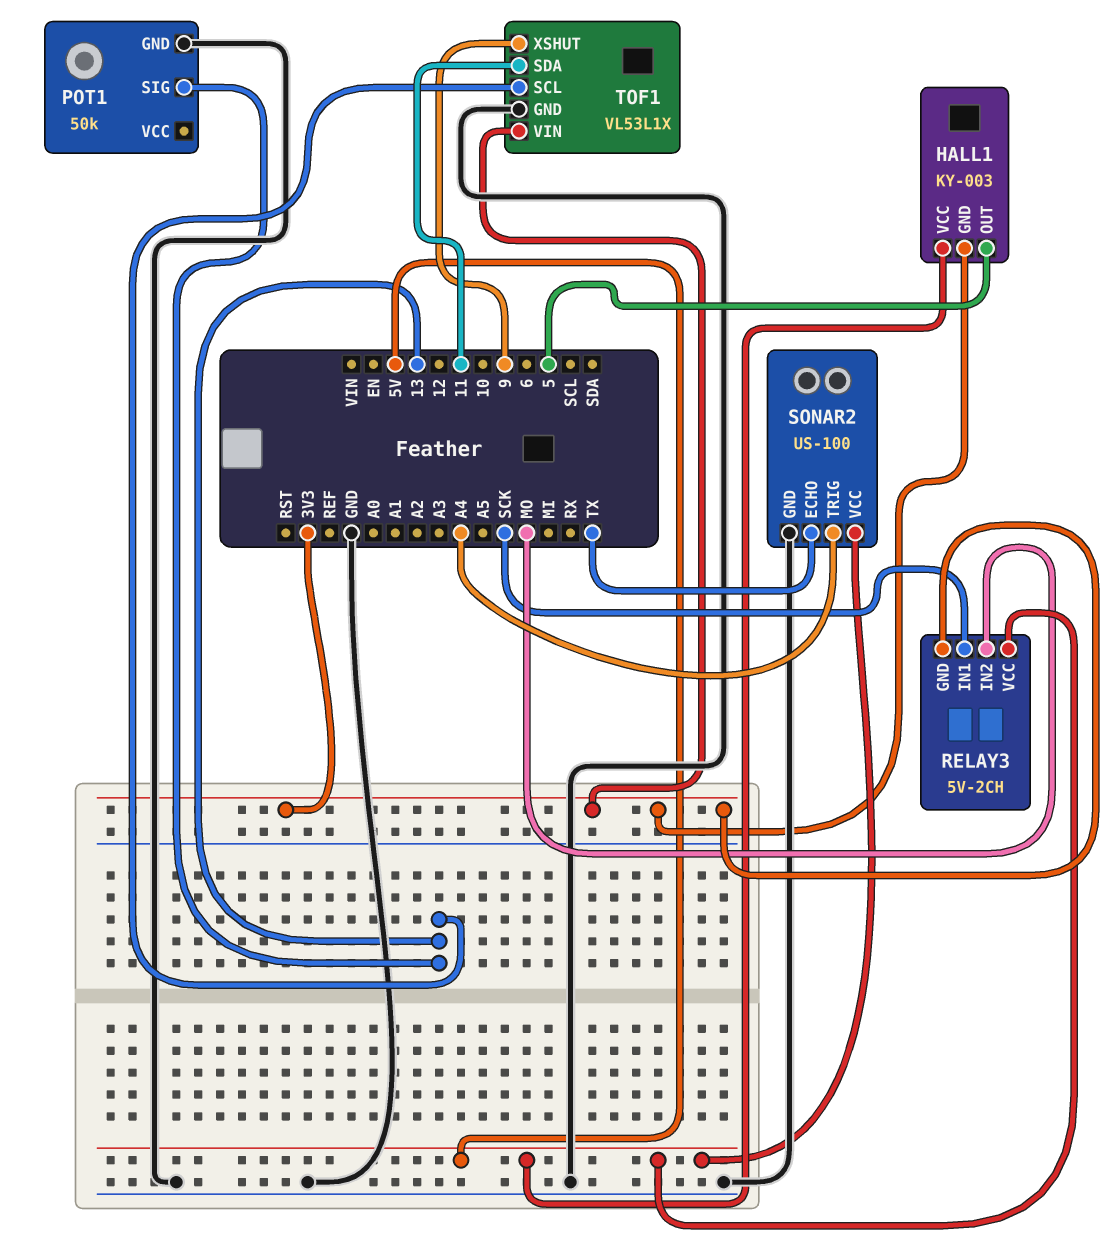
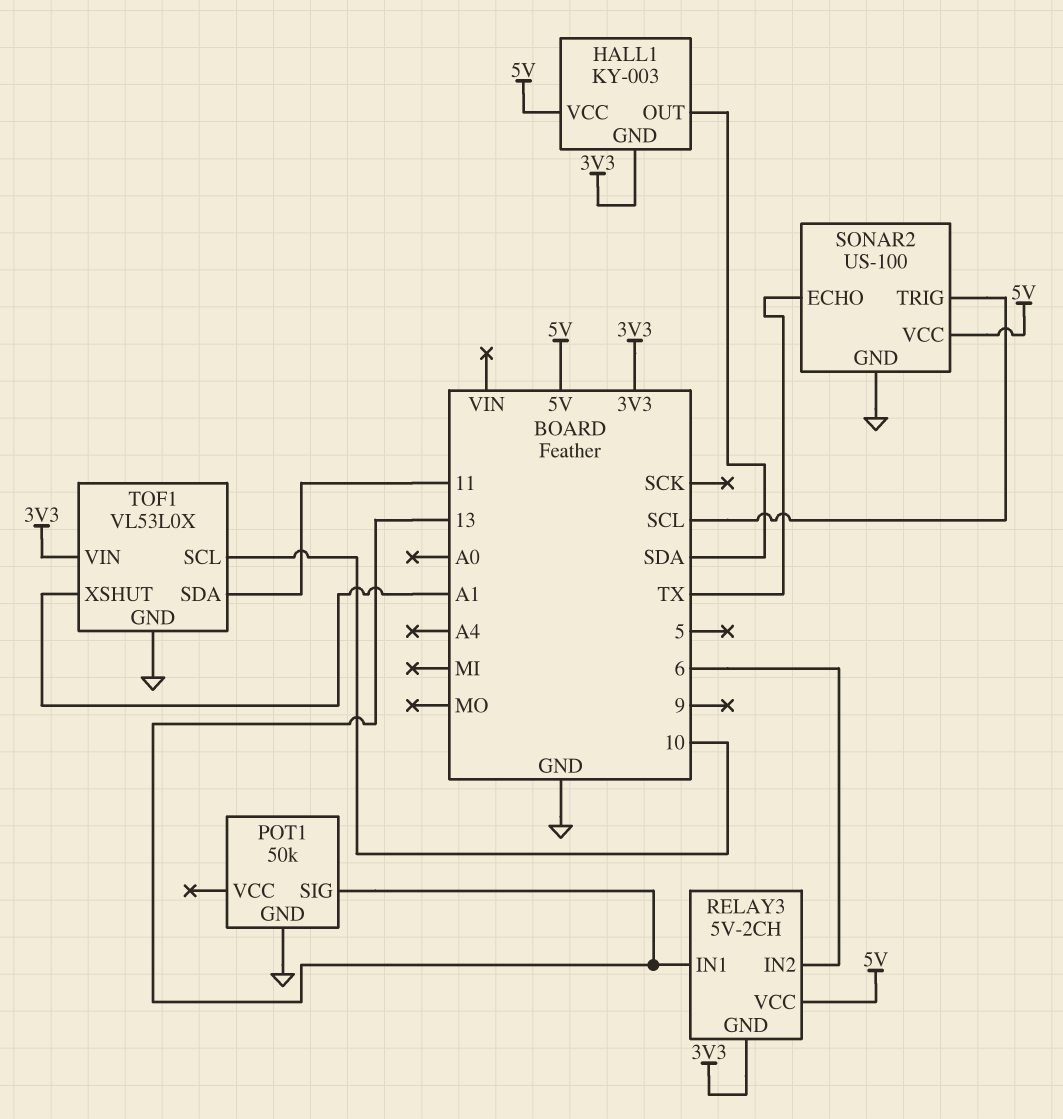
HALL1 pin OUT: 5 -> SDA
RELAY3 pin IN1: SCK -> 13
RELAY3 pin IN2: MO -> 6
SONAR2 pin TRIG: A4 -> SCL
TOF1: VL53L1X -> VL53L0X
TOF1 pin SCL: 13 -> 10
TOF1 pin XSHUT: 9 -> A1

